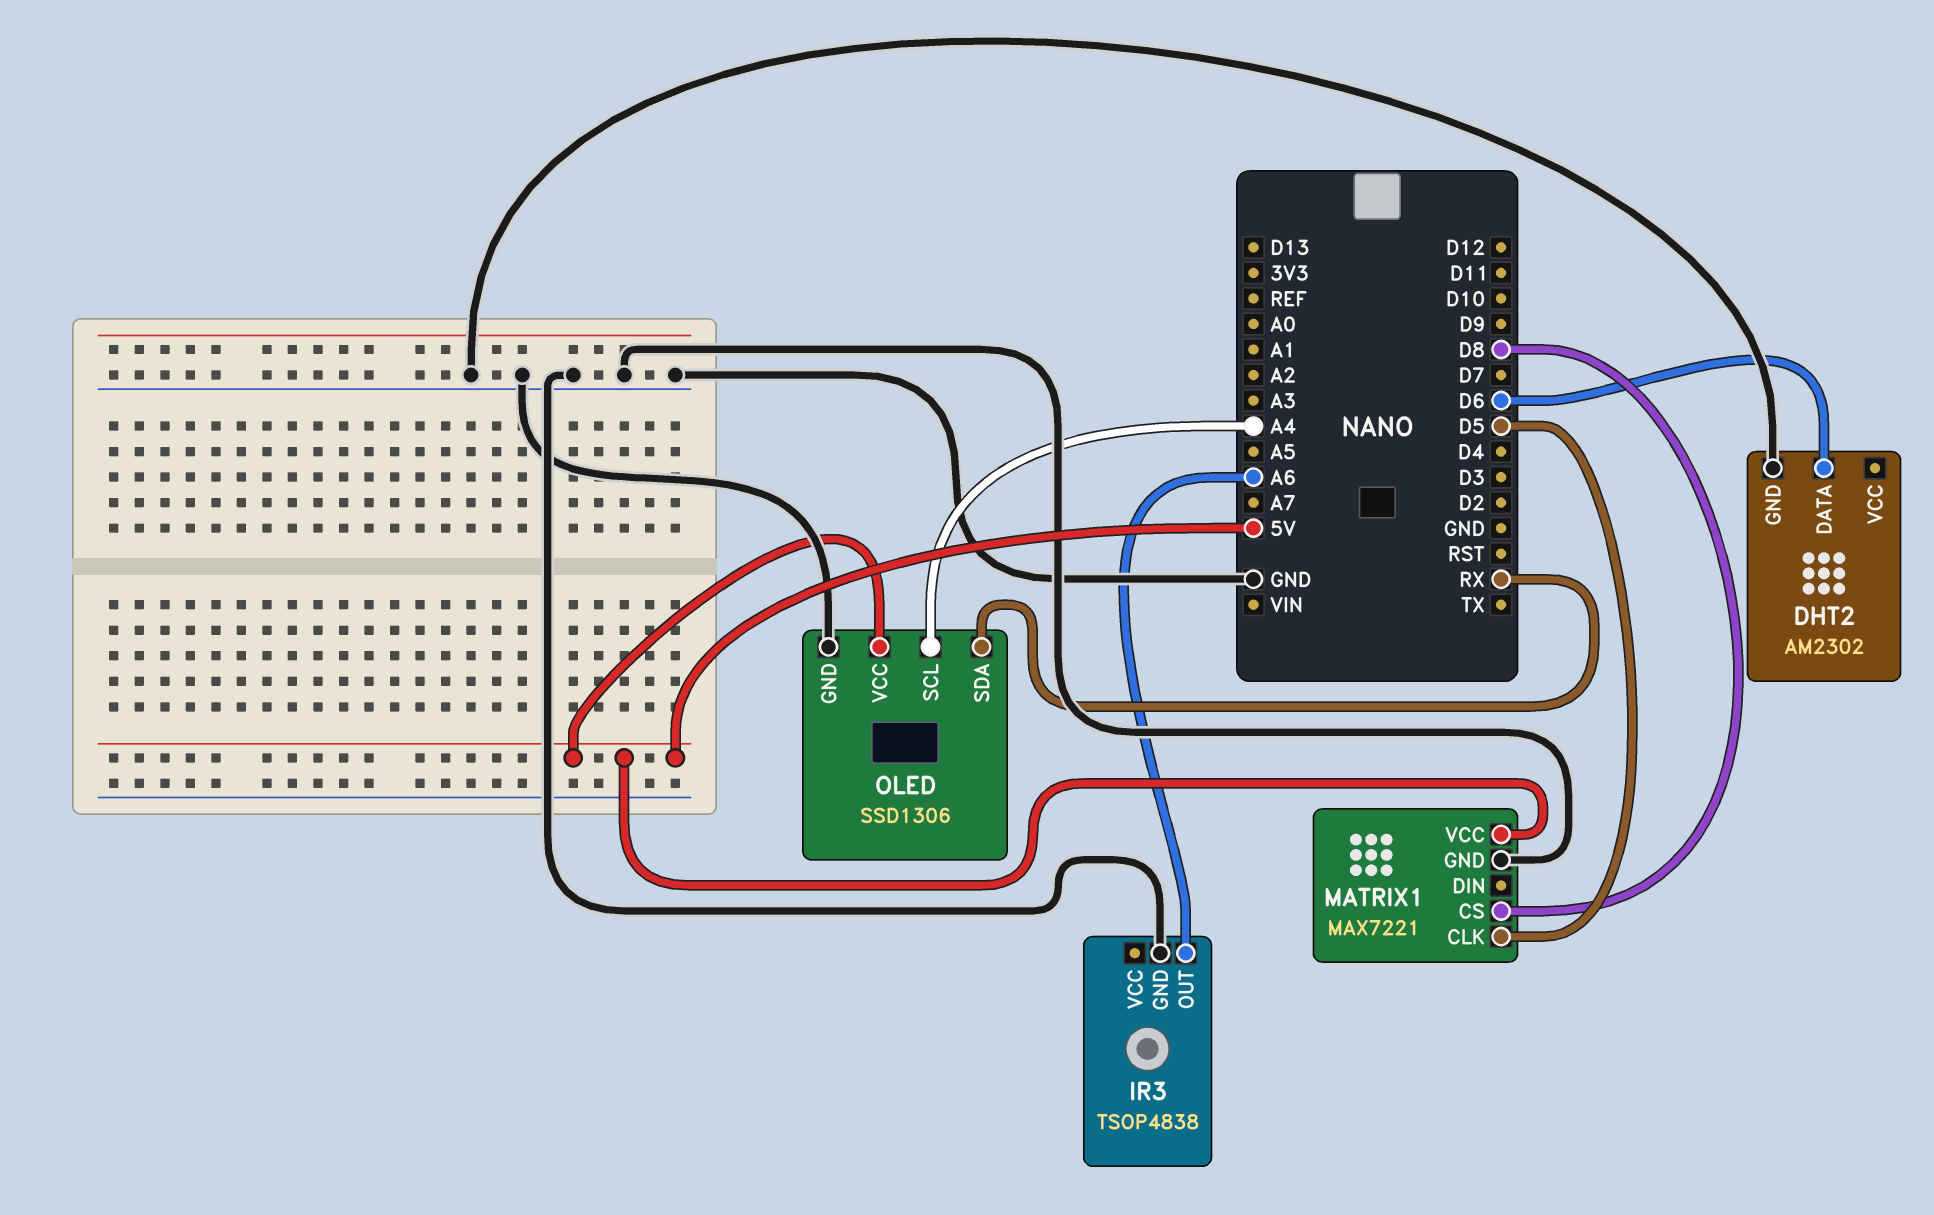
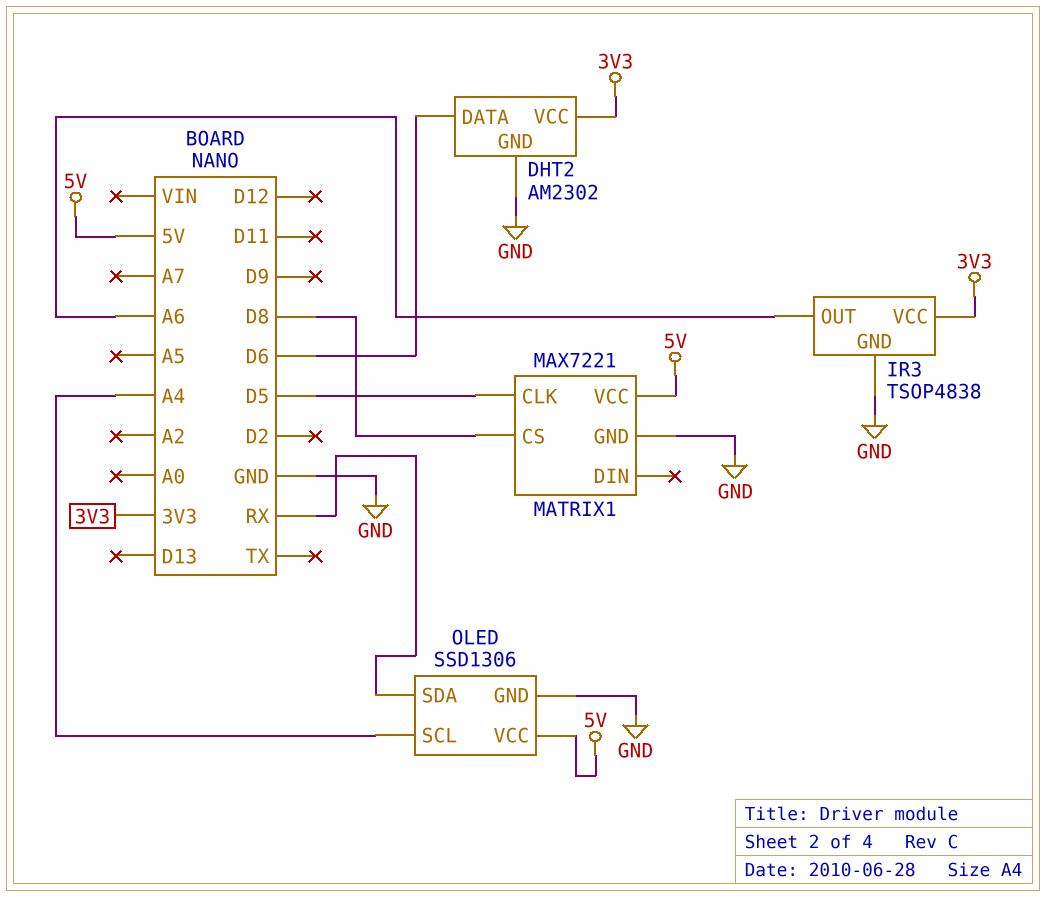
DHT2 pin VCC: none -> 3V3
IR3 pin VCC: none -> 3V3

